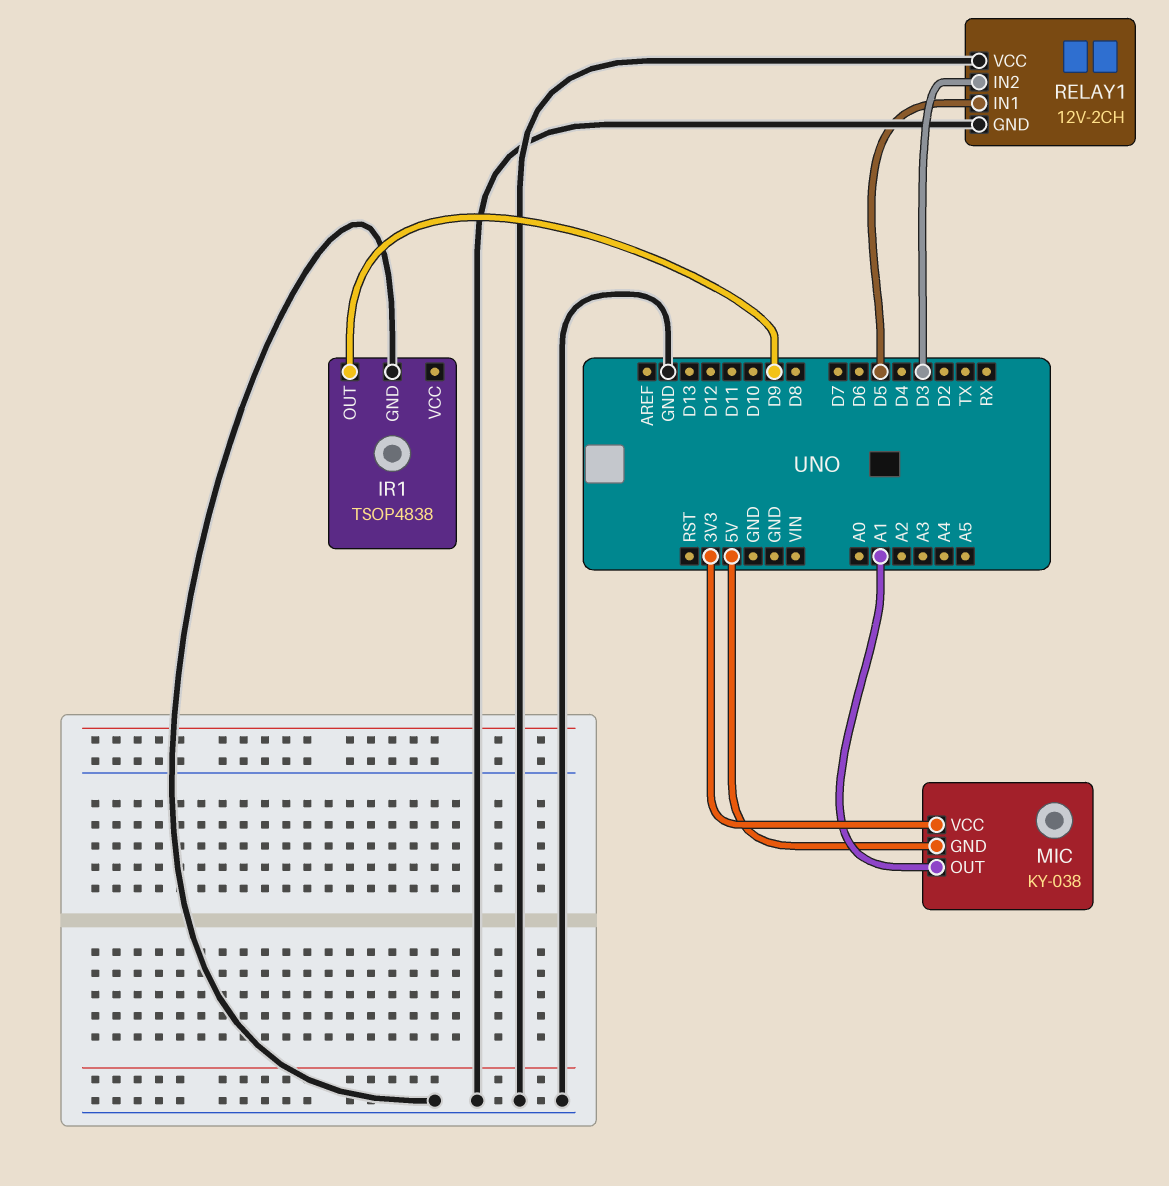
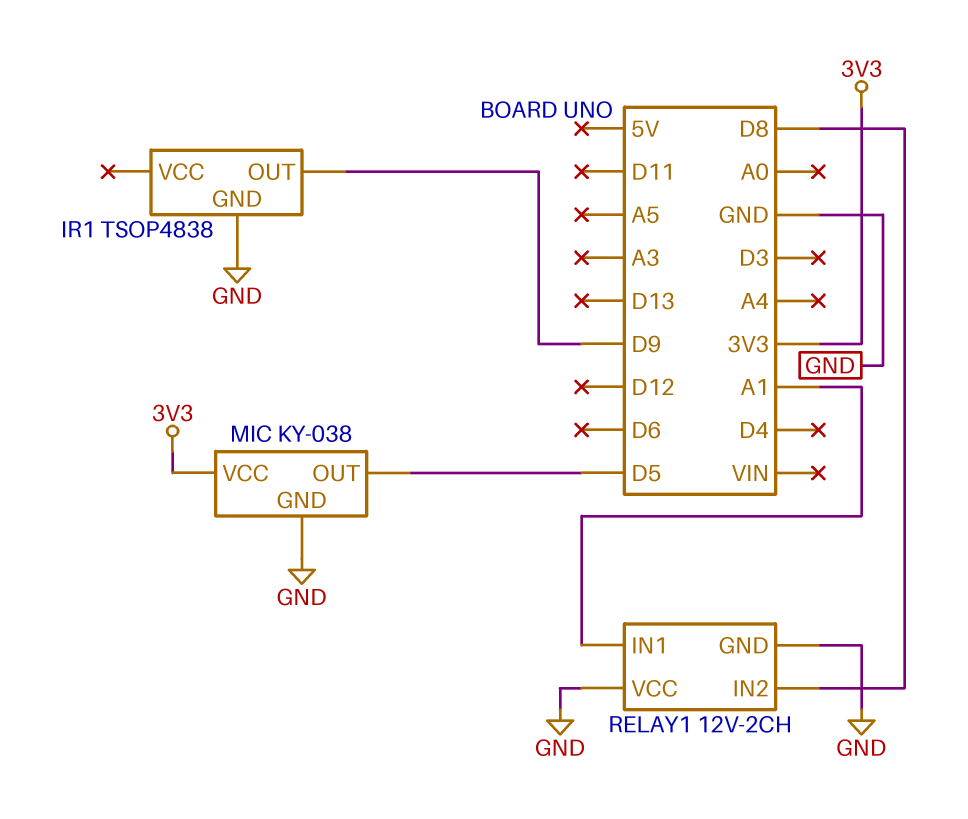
MIC pin GND: 5V -> GND
MIC pin OUT: A1 -> D5
RELAY1 pin IN1: D5 -> A1
RELAY1 pin IN2: D3 -> D8

